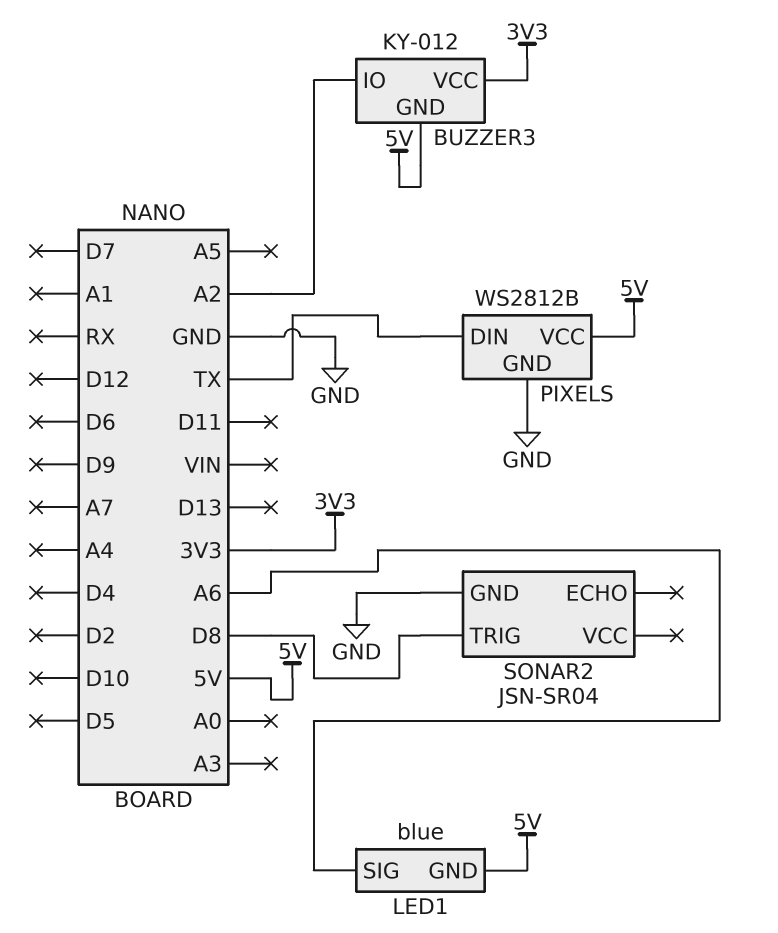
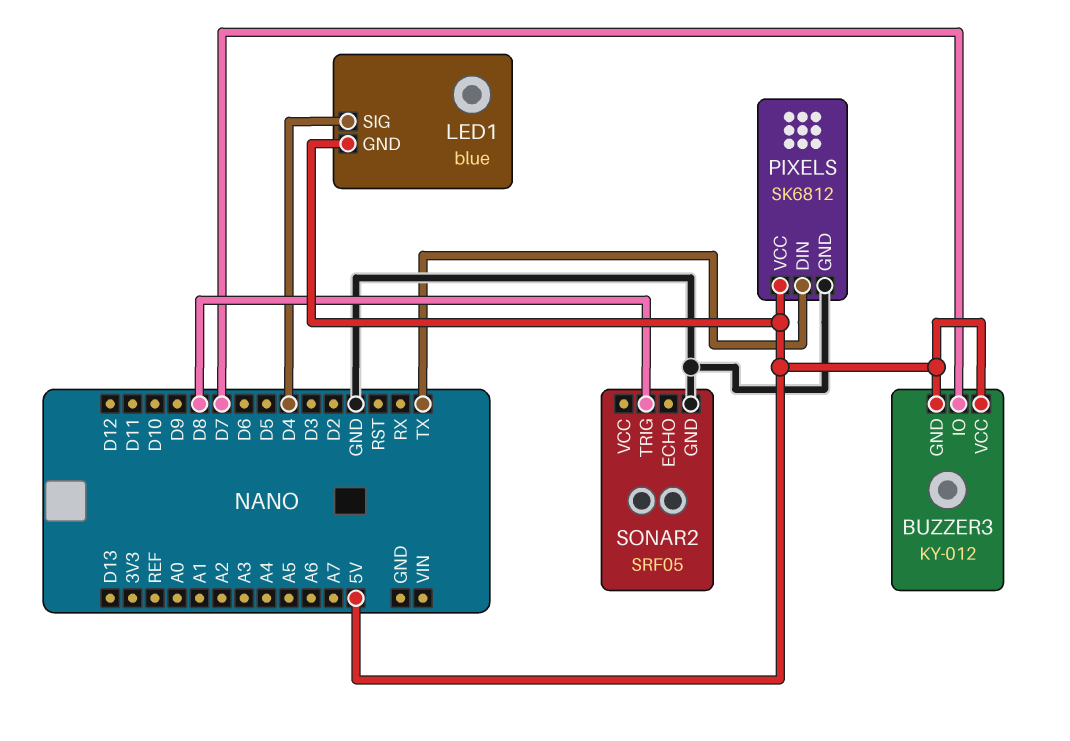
BUZZER3 pin IO: A2 -> D7
BUZZER3 pin VCC: 3V3 -> 5V
LED1 pin SIG: A6 -> D4
PIXELS: WS2812B -> SK6812
SONAR2: JSN-SR04 -> SRF05

